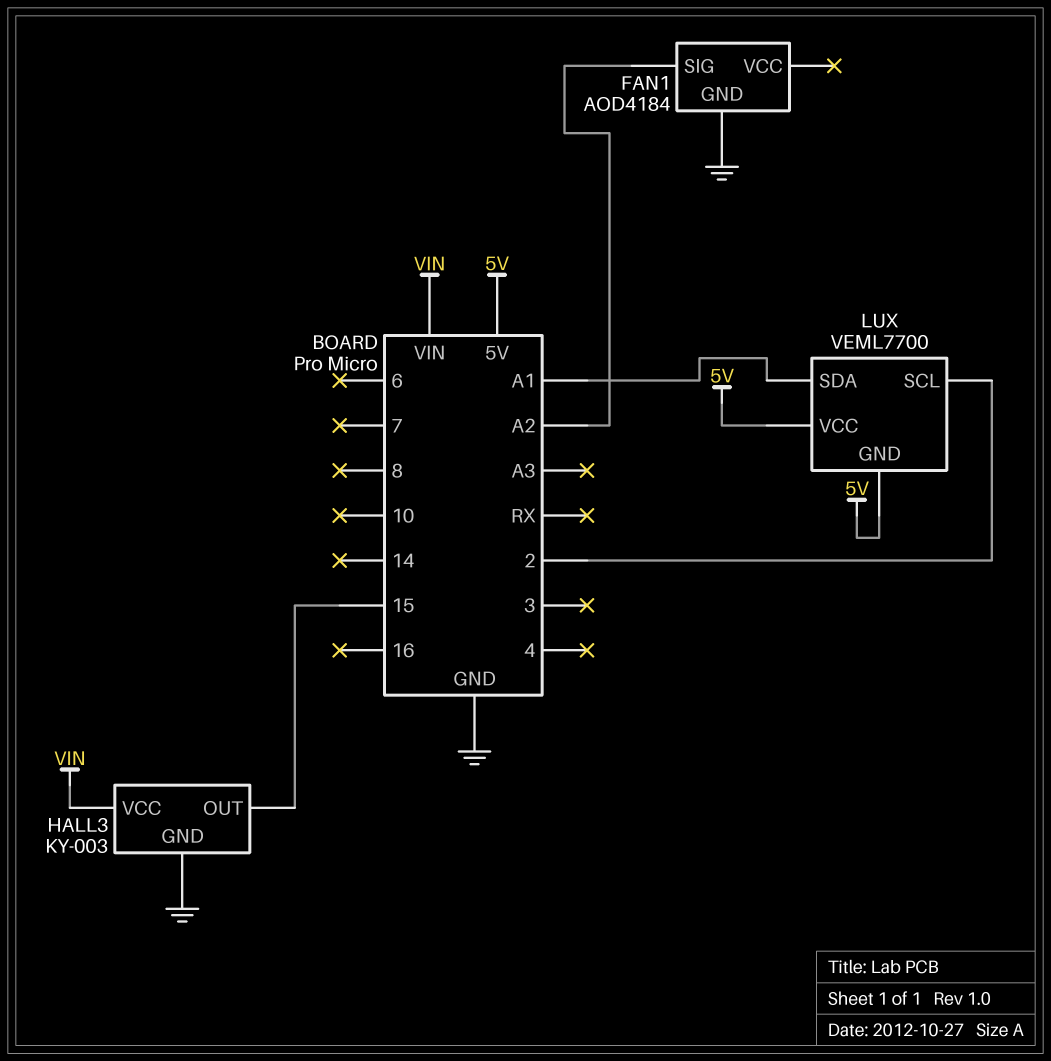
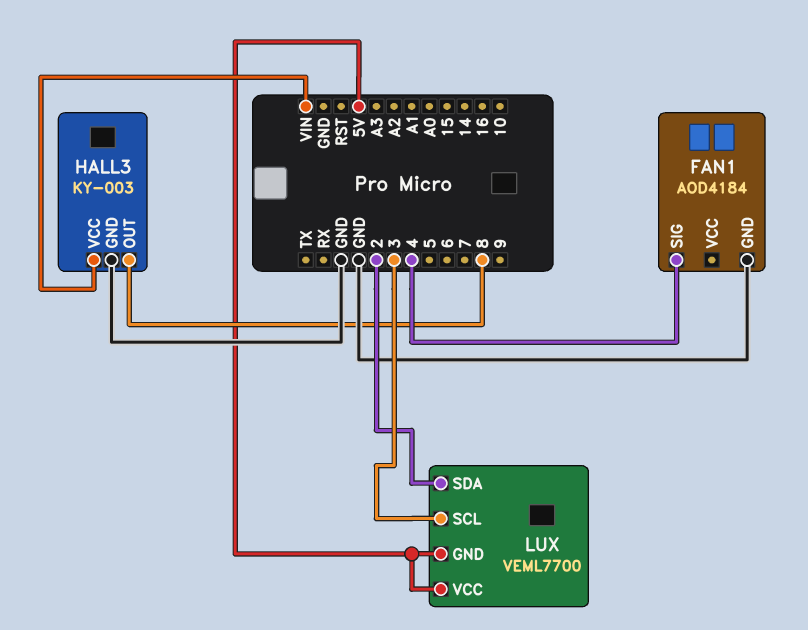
FAN1 pin SIG: A2 -> 4
HALL3 pin OUT: 15 -> 8
LUX pin SCL: 2 -> 3
LUX pin SDA: A1 -> 2

